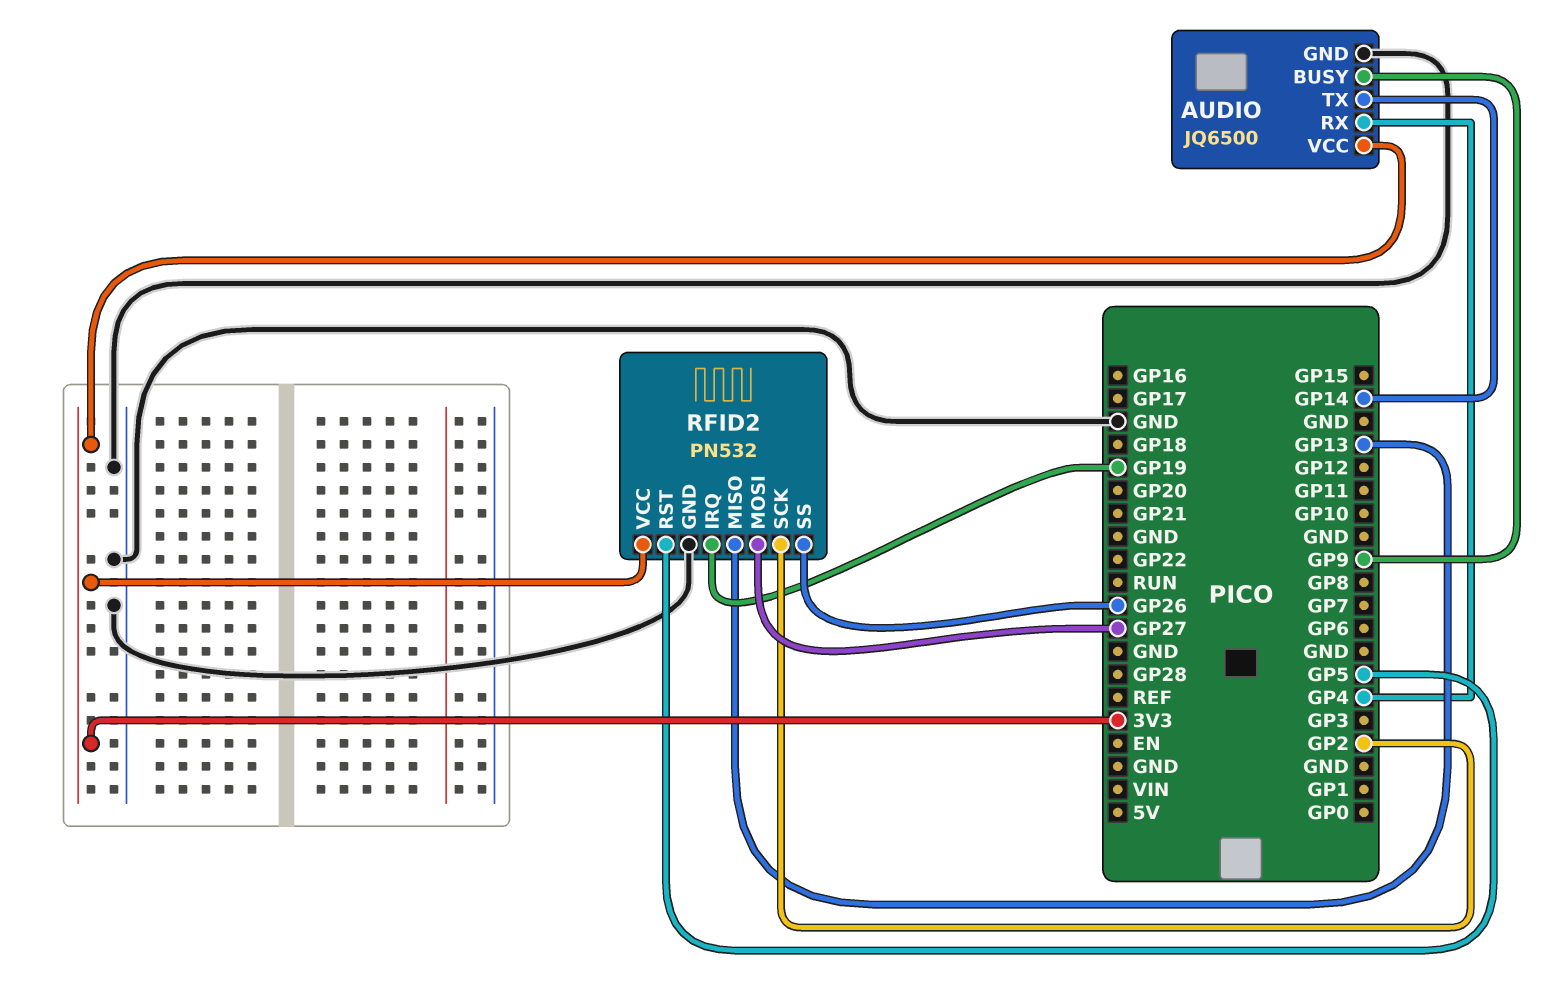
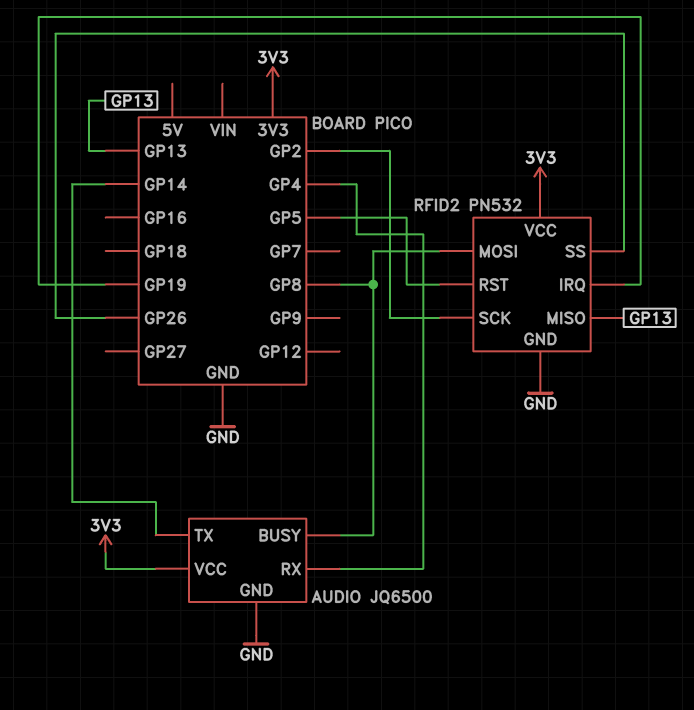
AUDIO pin BUSY: GP9 -> GP8
RFID2 pin MOSI: GP27 -> GP8

